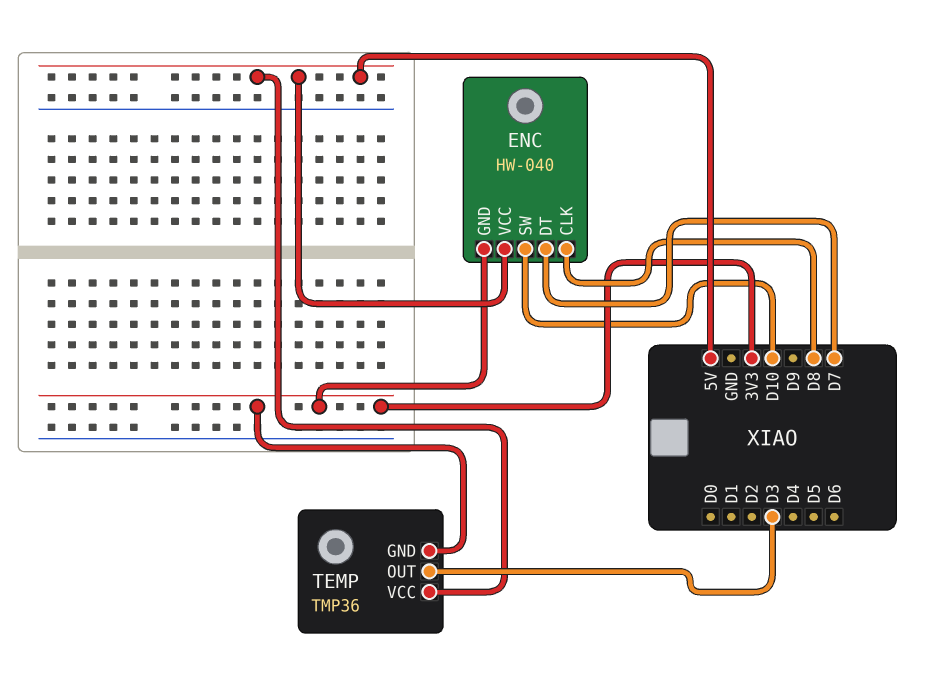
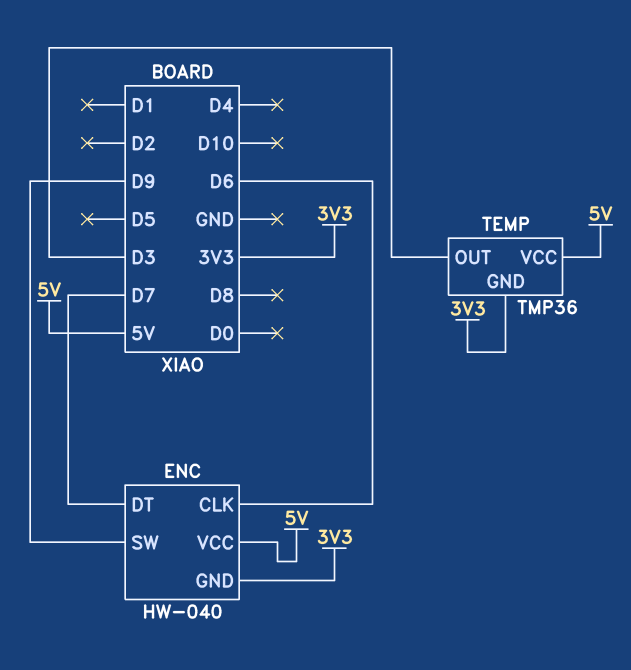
ENC pin CLK: D8 -> D6
ENC pin SW: D10 -> D9

